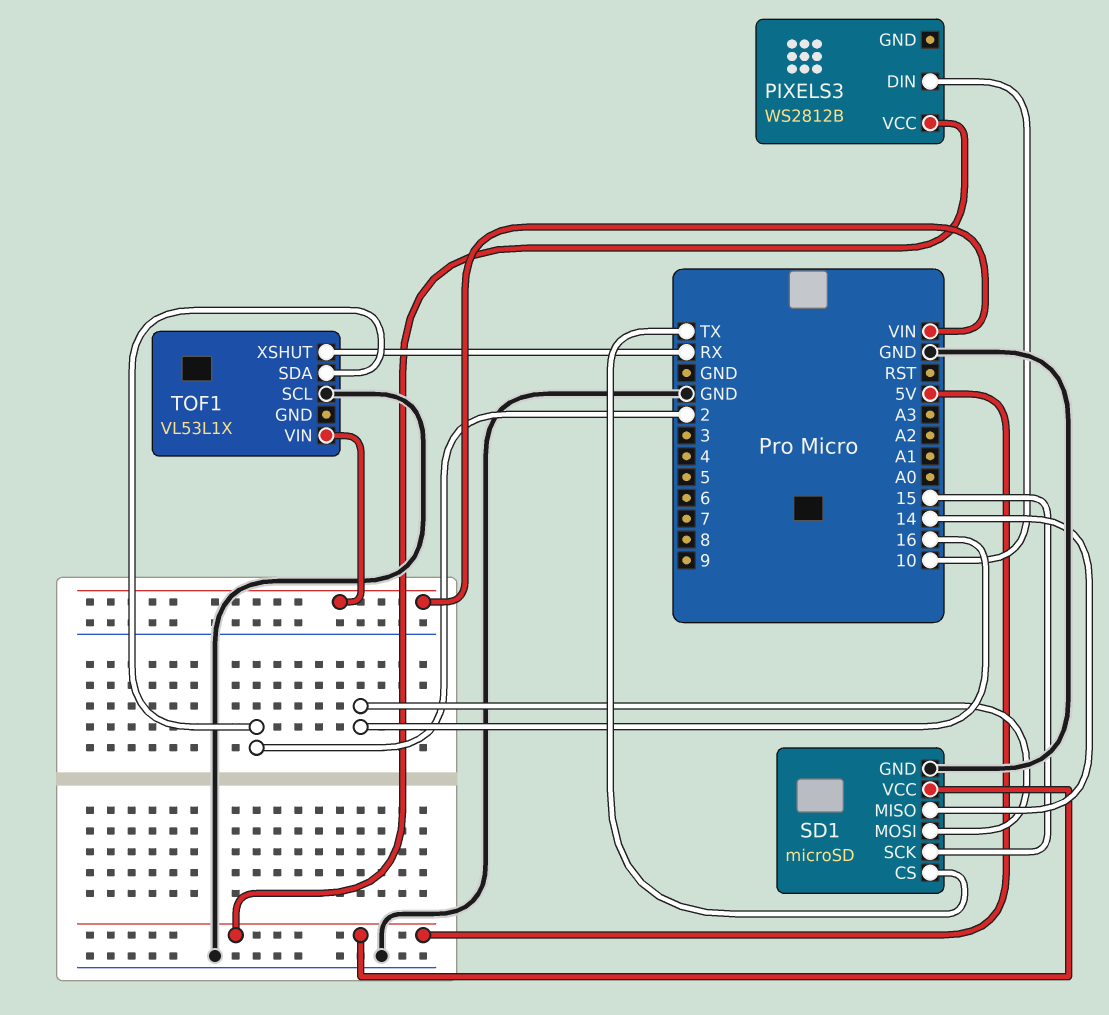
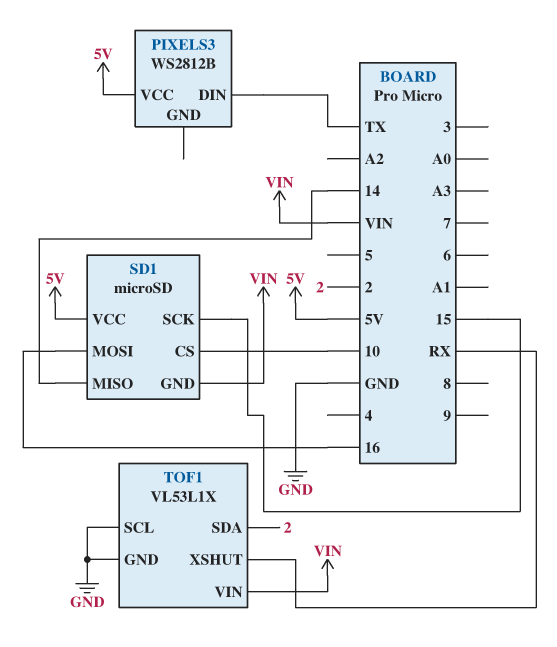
PIXELS3 pin DIN: 10 -> TX
SD1 pin CS: TX -> 10
SD1 pin GND: GND -> VIN
TOF1 pin GND: none -> GND

